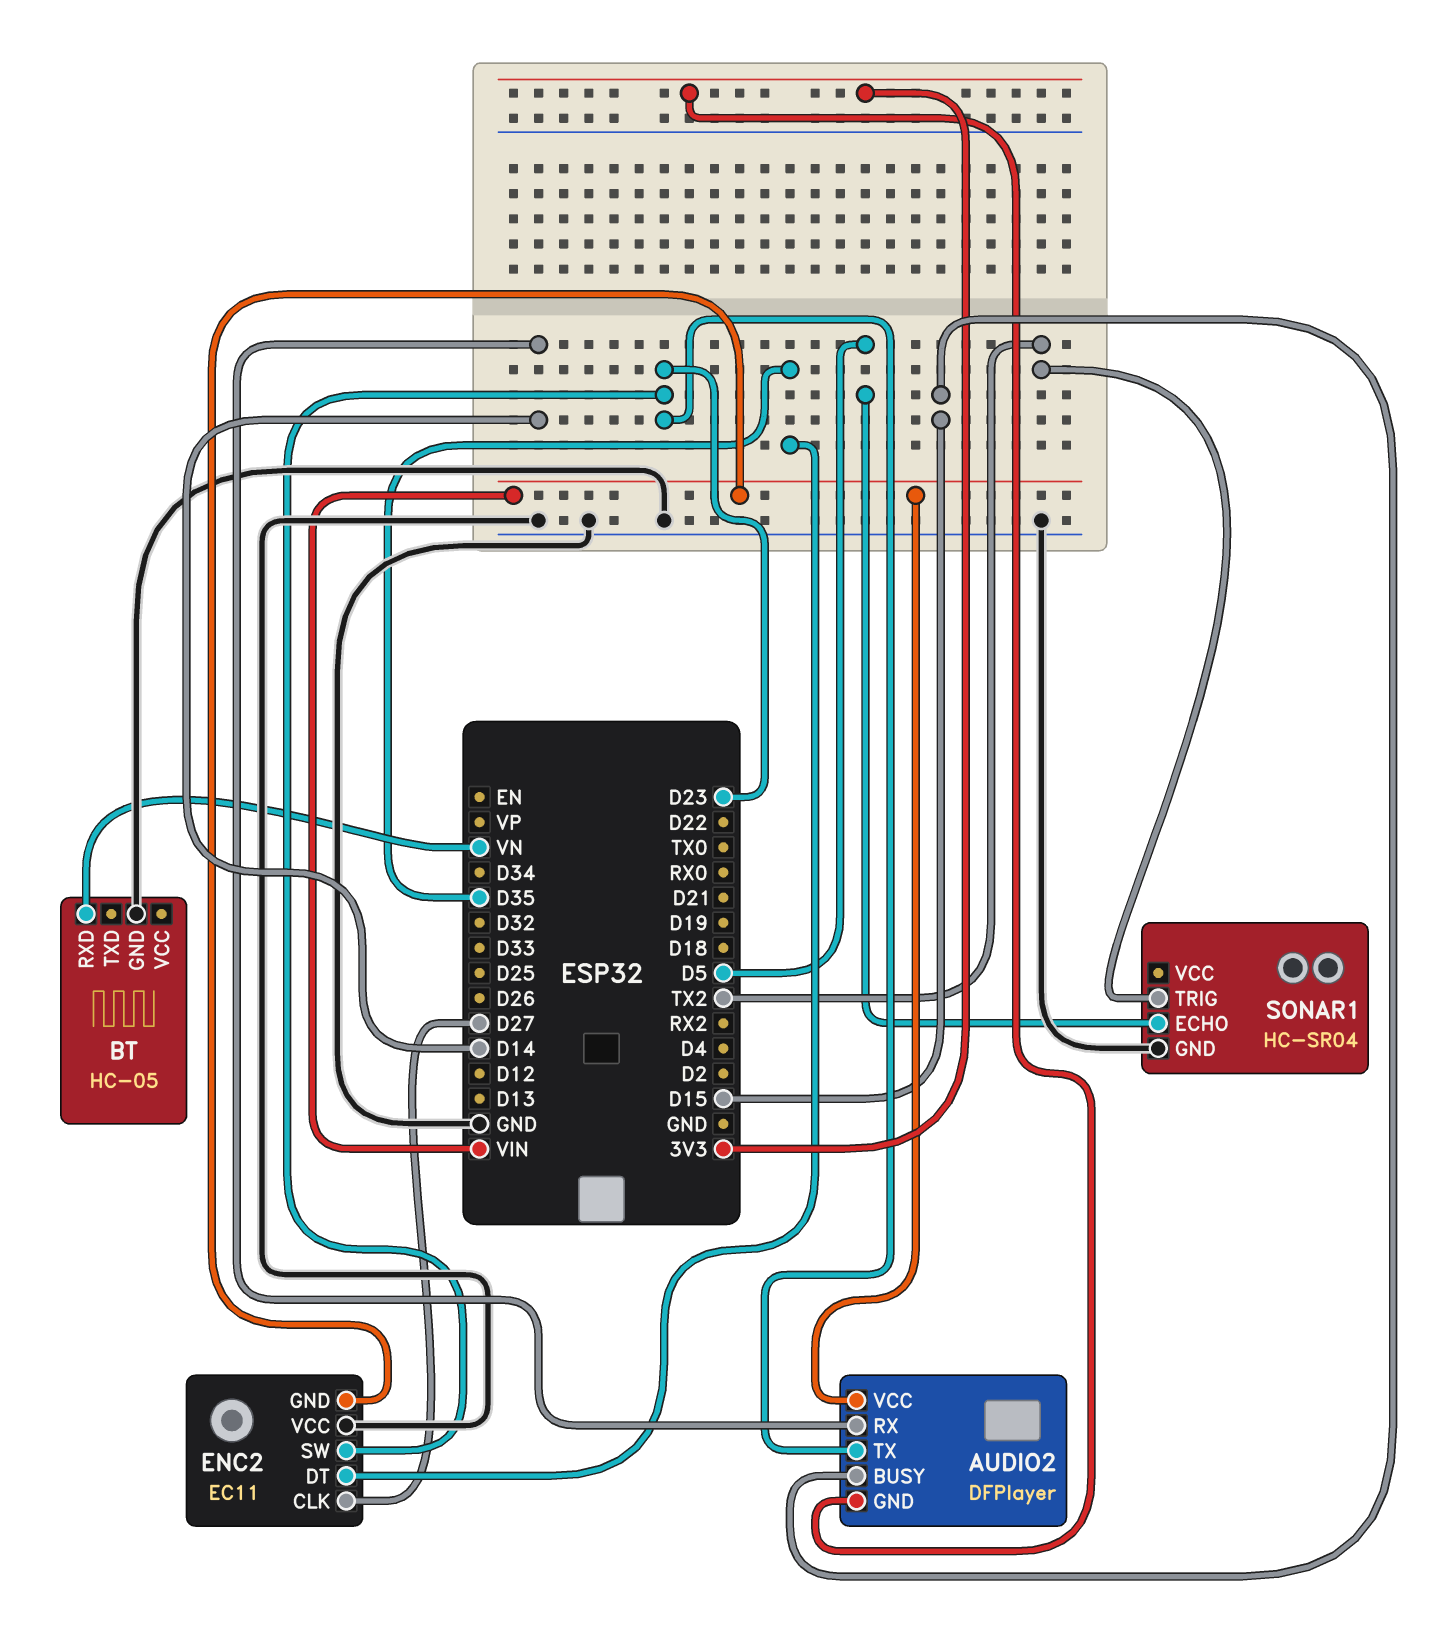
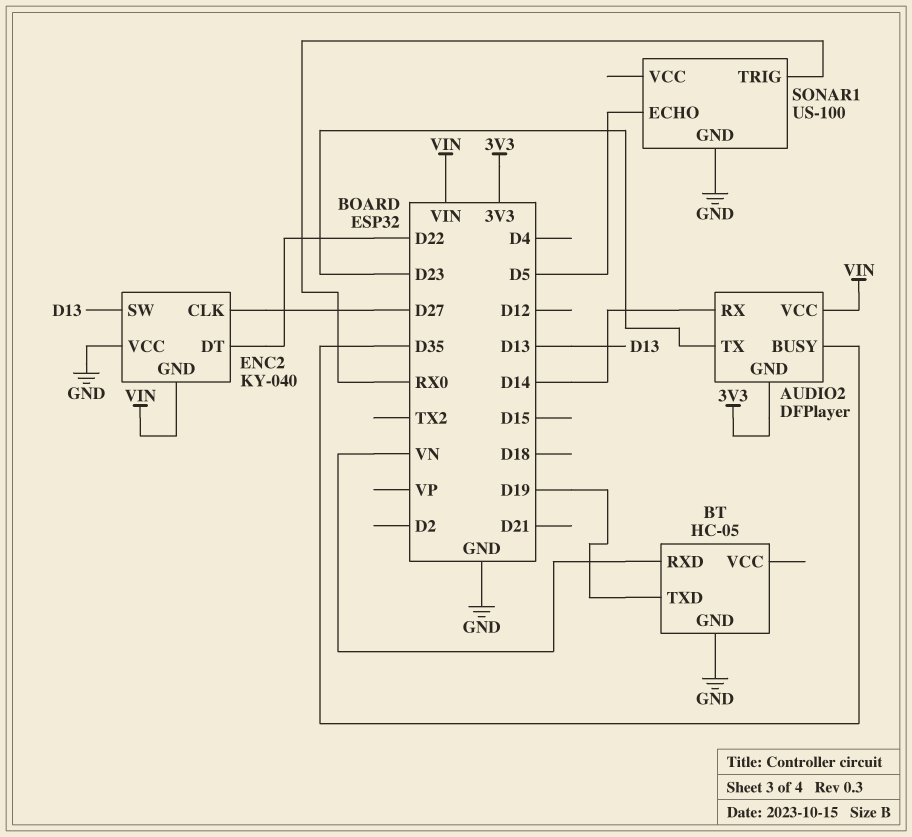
AUDIO2 pin BUSY: D15 -> D35
BT pin TXD: none -> D19
ENC2: EC11 -> KY-040
ENC2 pin DT: D35 -> D22
ENC2 pin SW: D23 -> D13
SONAR1: HC-SR04 -> US-100
SONAR1 pin TRIG: TX2 -> RX0

